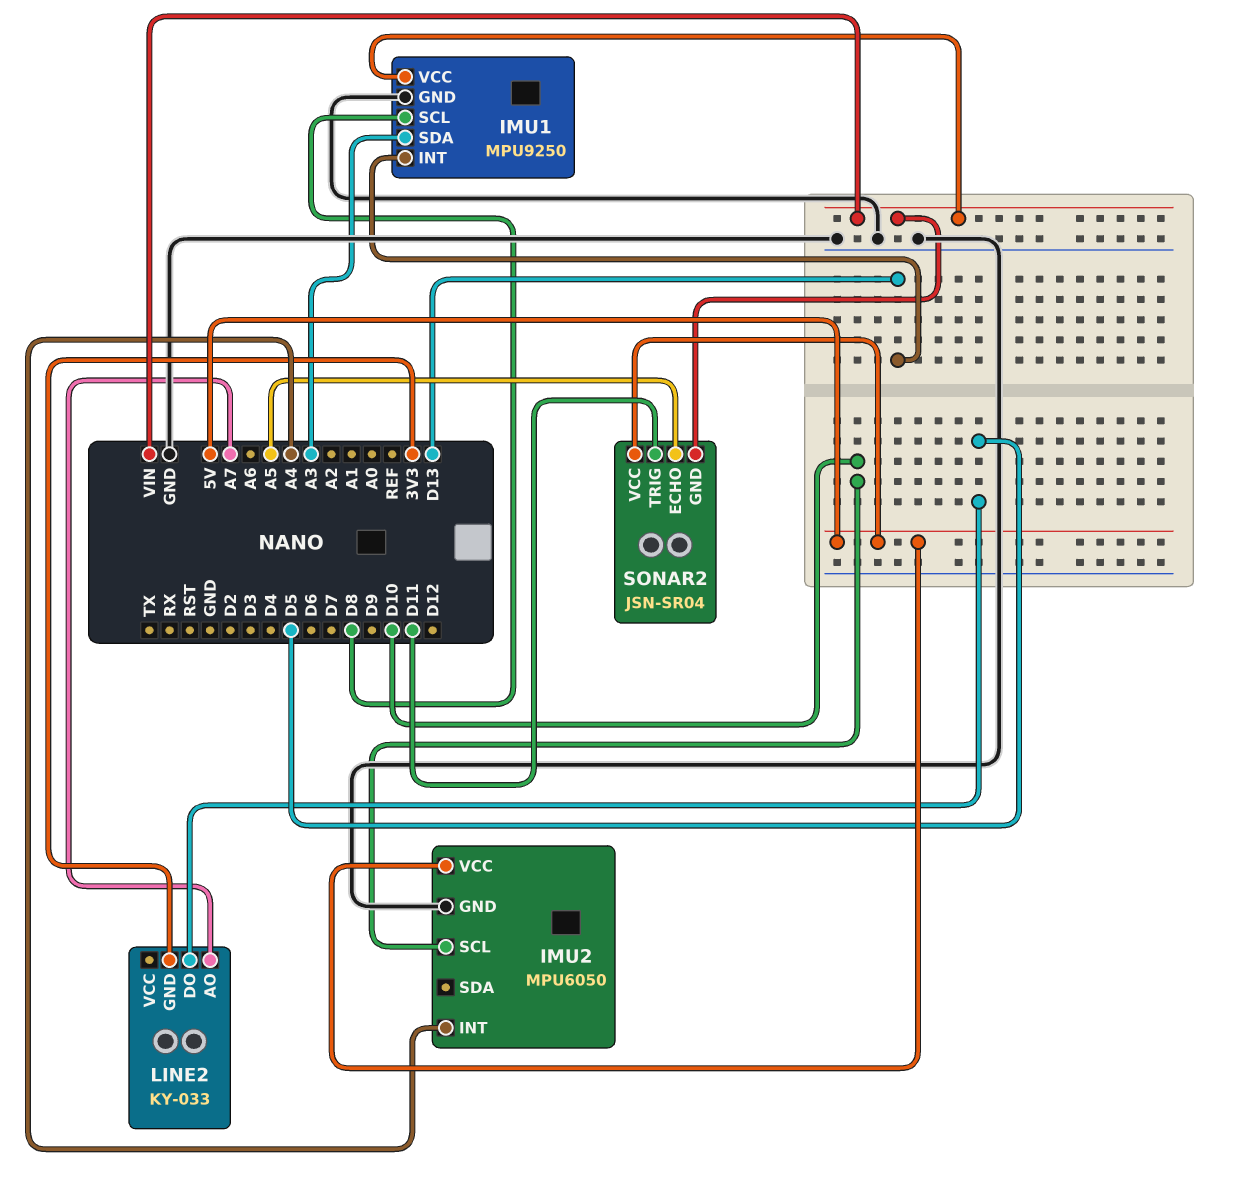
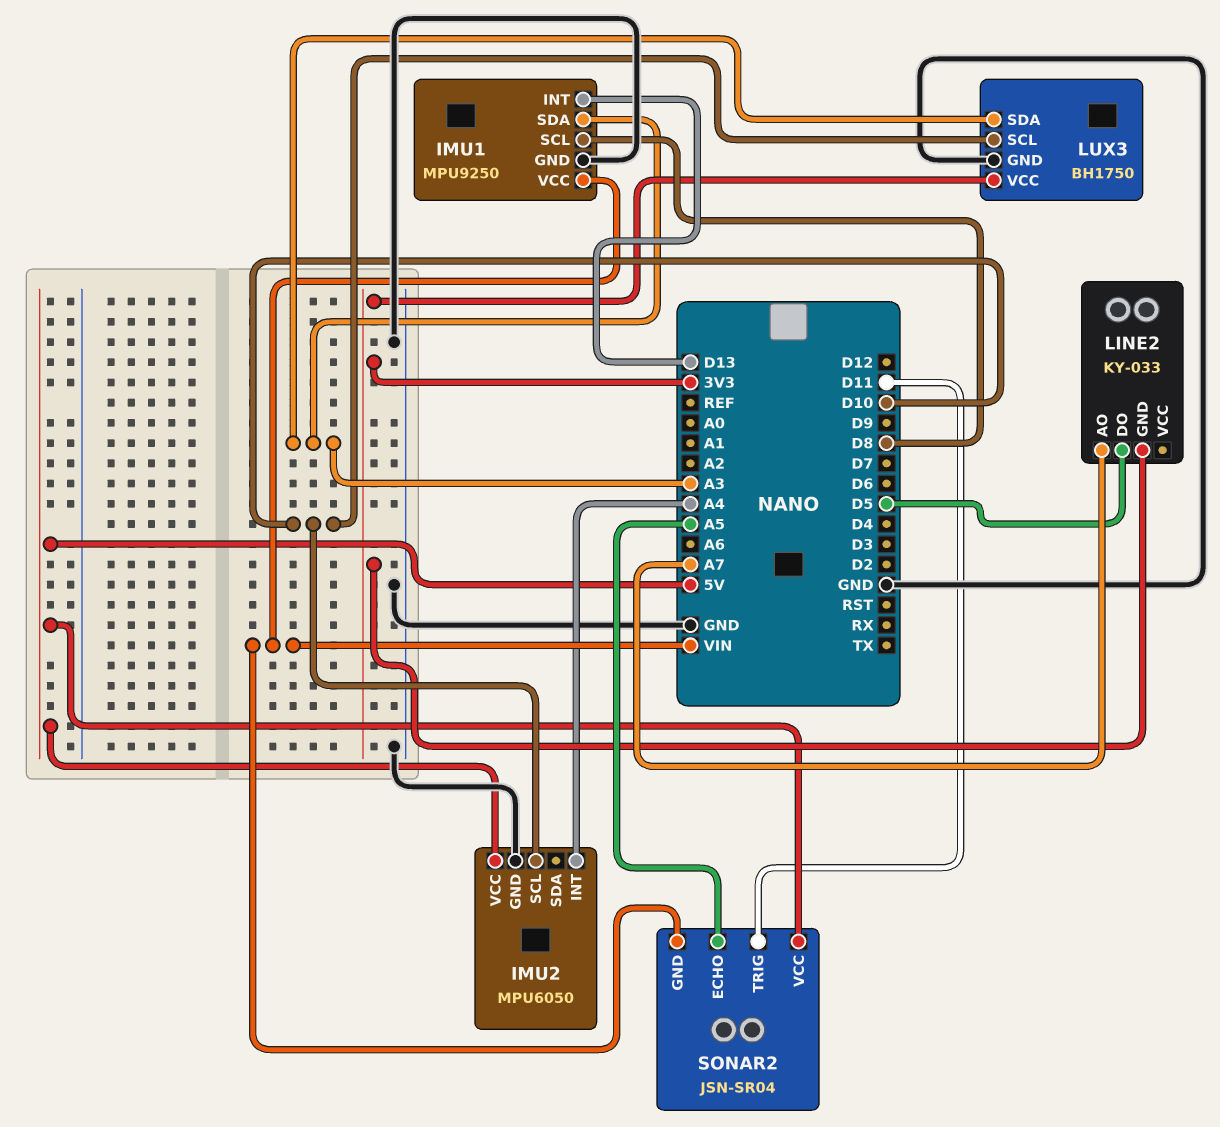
LUX3: none -> BH1750
LUX3 pin GND: none -> GND
LUX3 pin SCL: none -> D10
LUX3 pin SDA: none -> A3
LUX3 pin VCC: none -> 3V3

